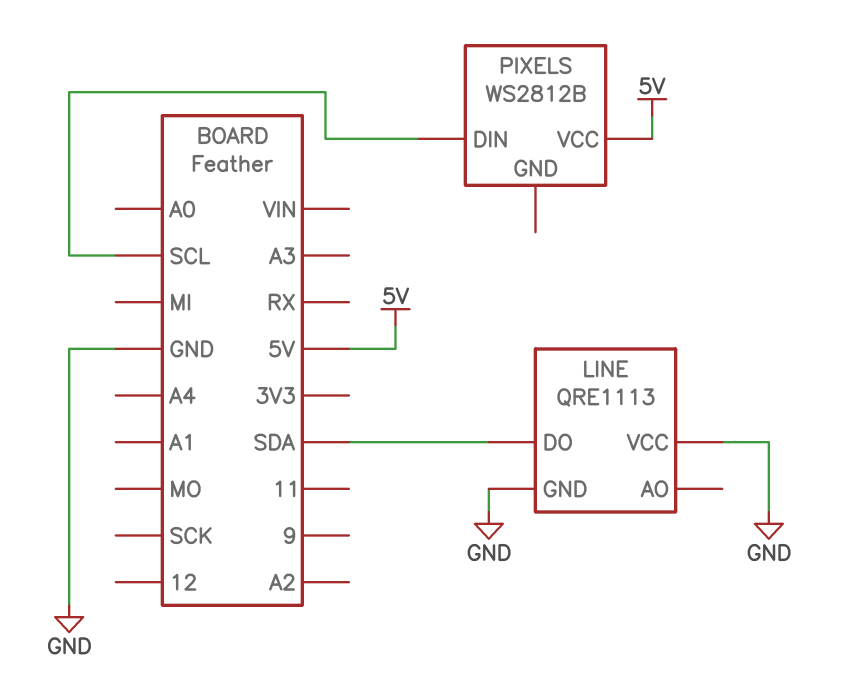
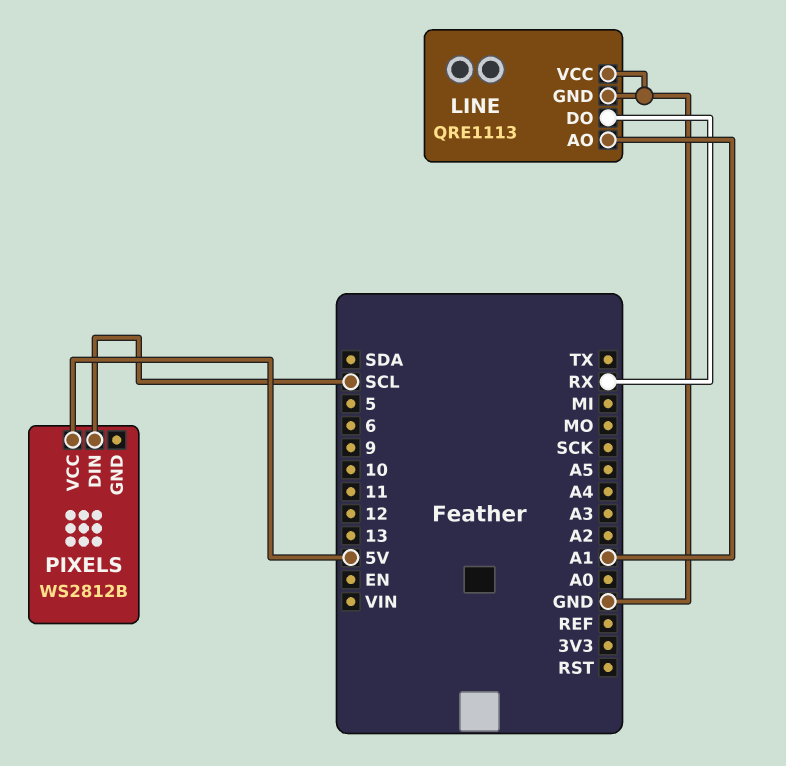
LINE pin AO: none -> A1
LINE pin DO: SDA -> RX

